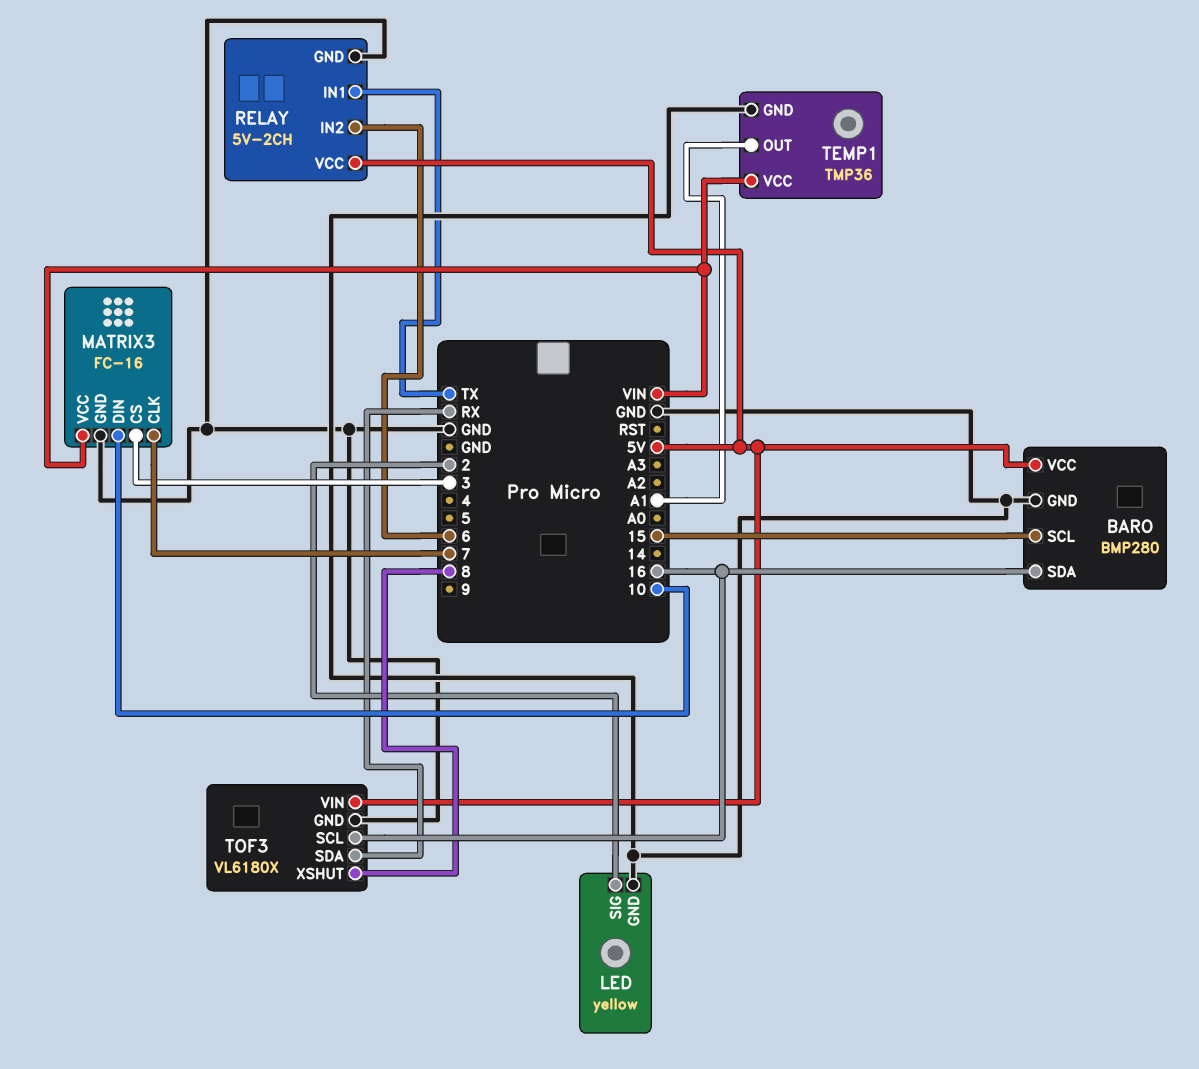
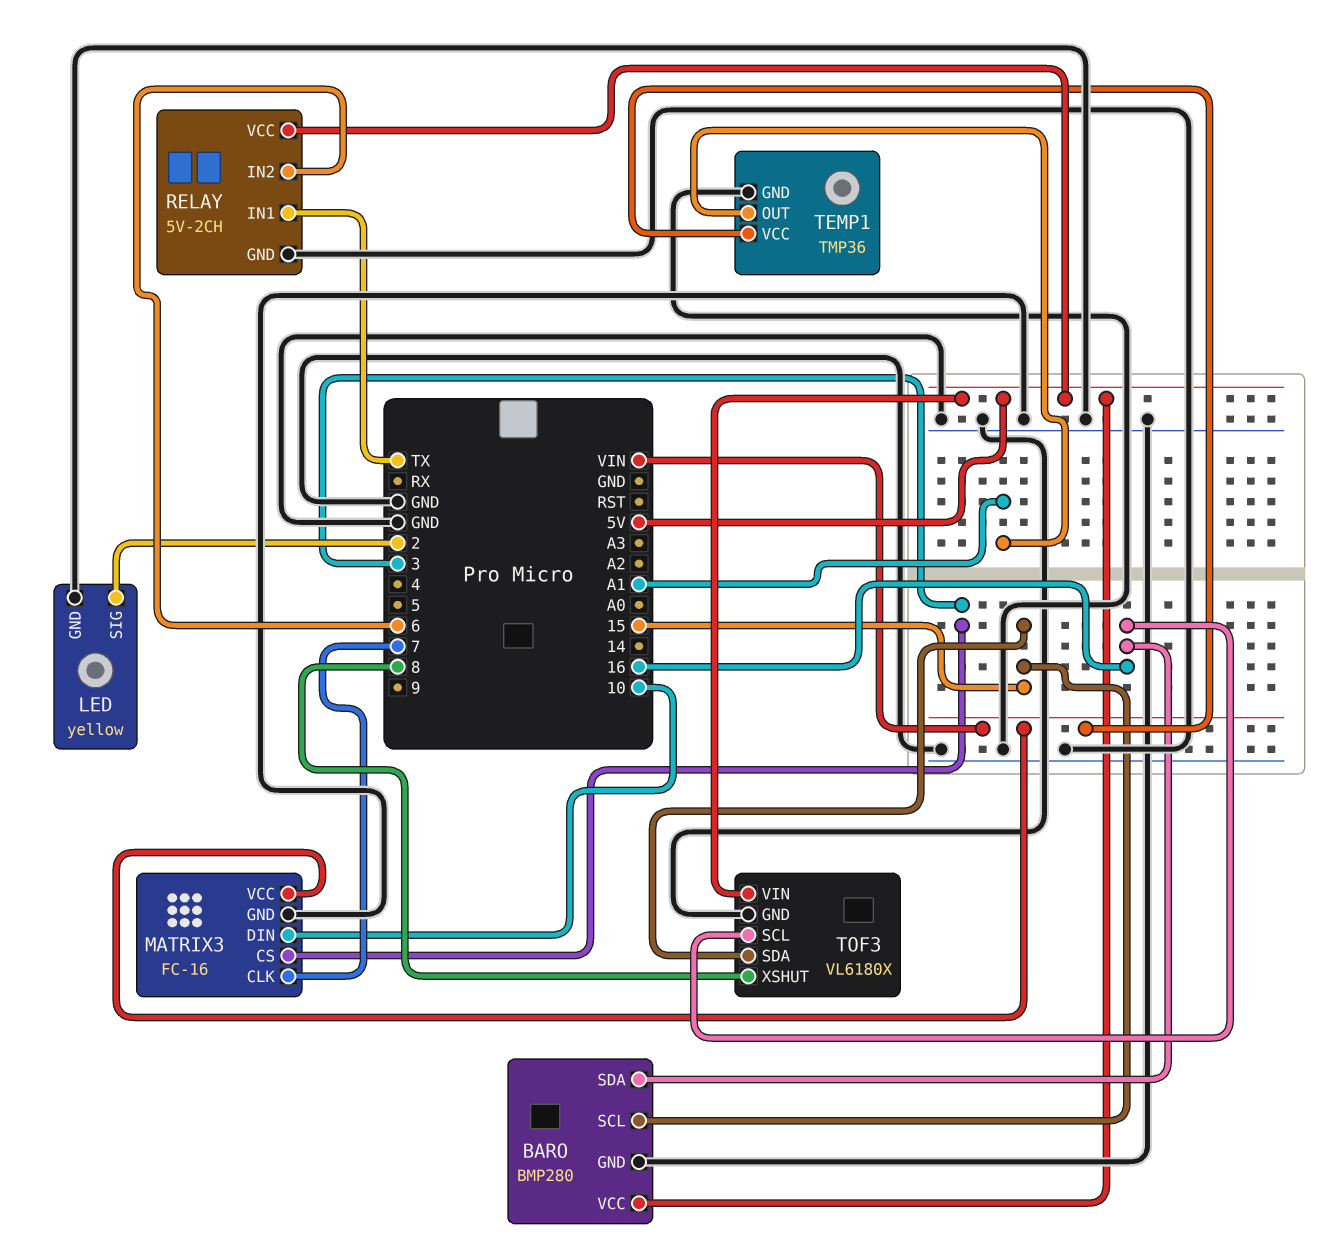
TOF3 pin SDA: RX -> 15

